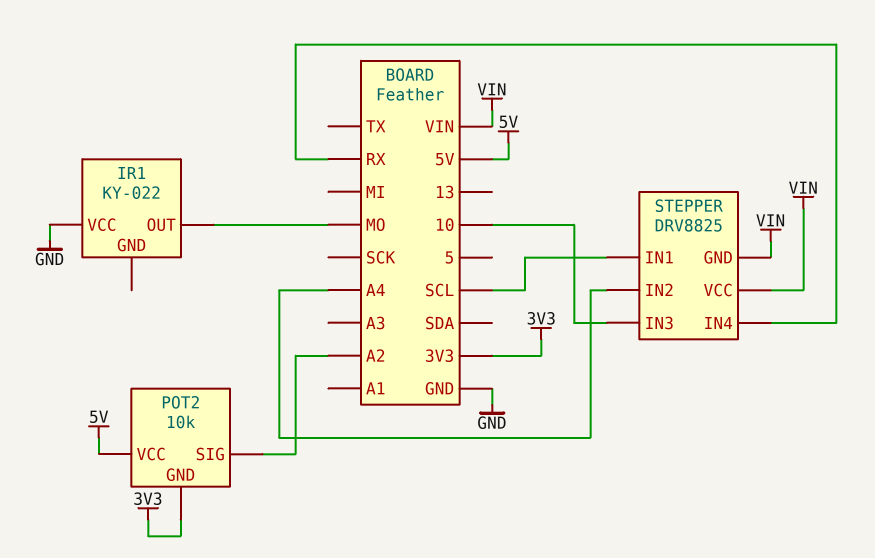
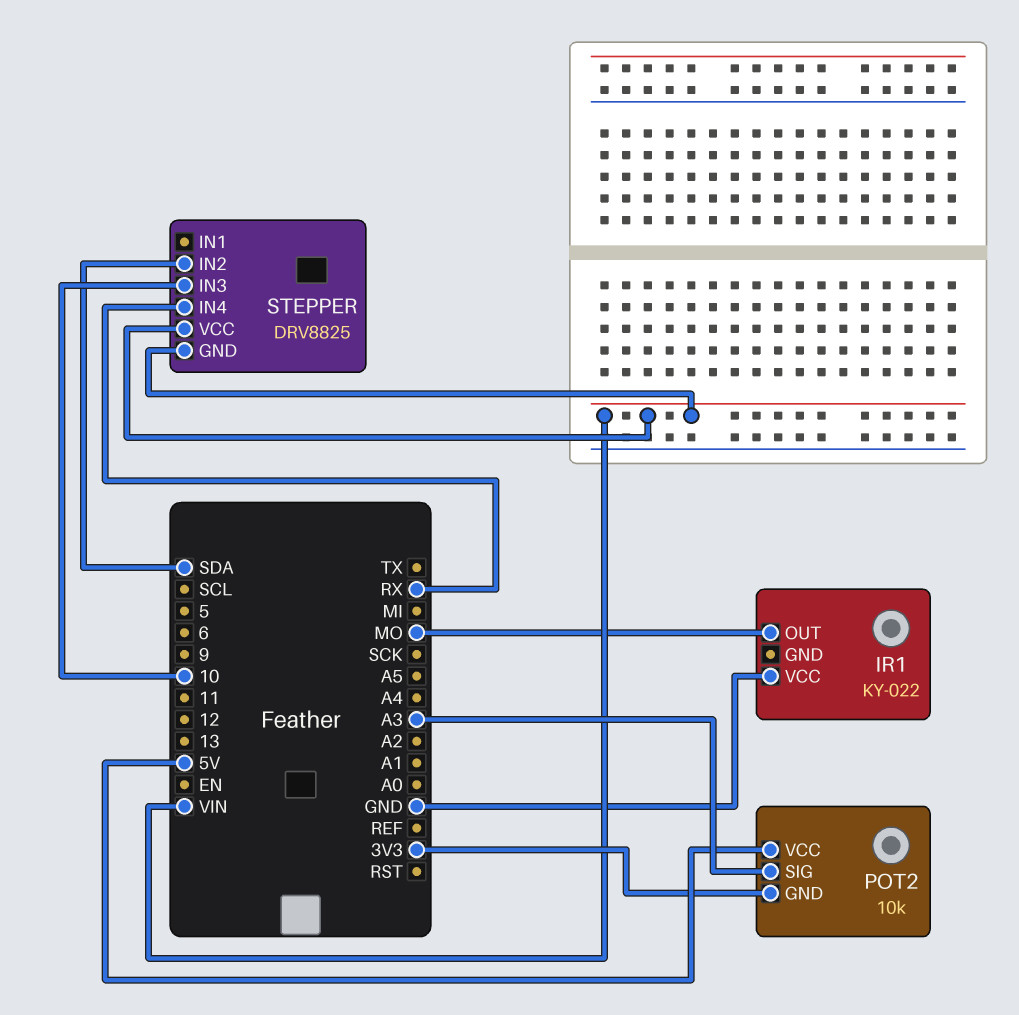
POT2 pin SIG: A2 -> A3
STEPPER pin IN1: SCL -> none
STEPPER pin IN2: A4 -> SDA

